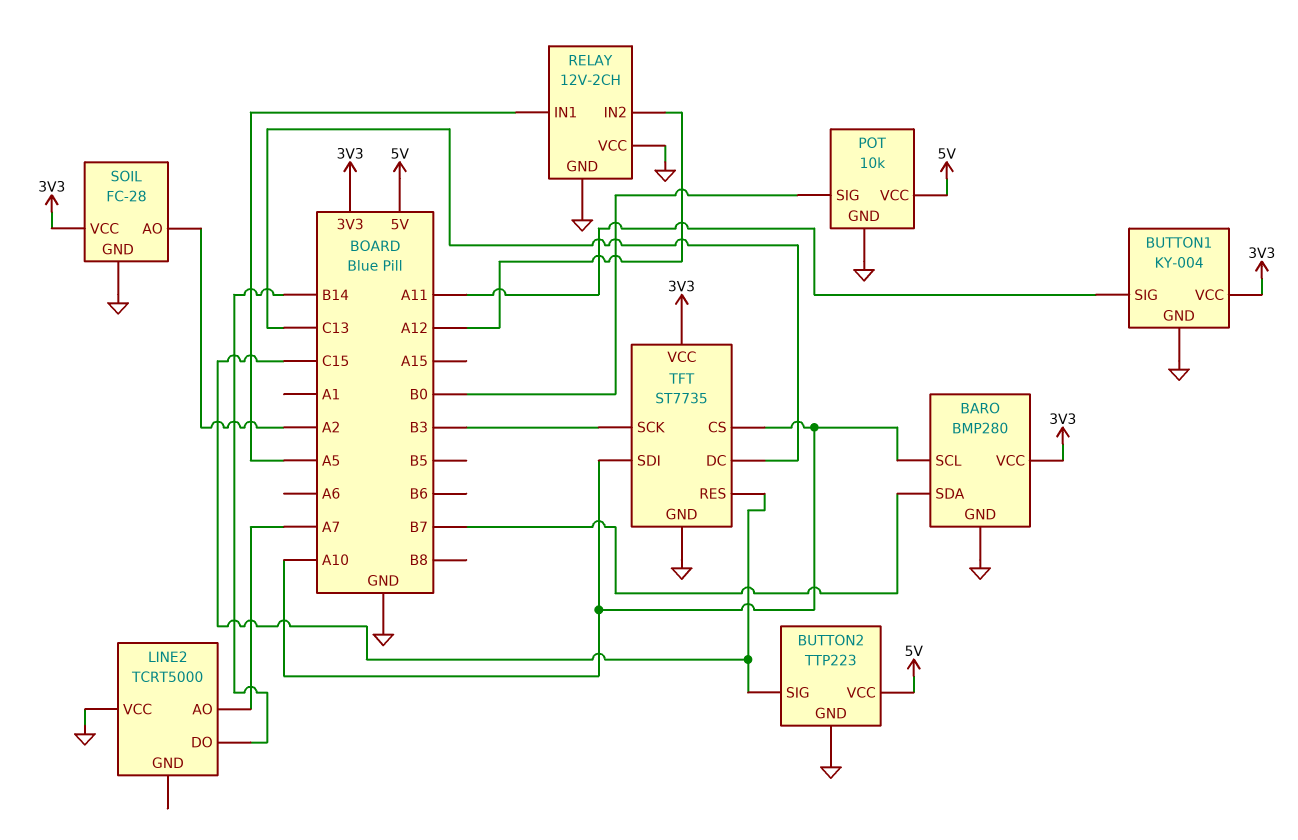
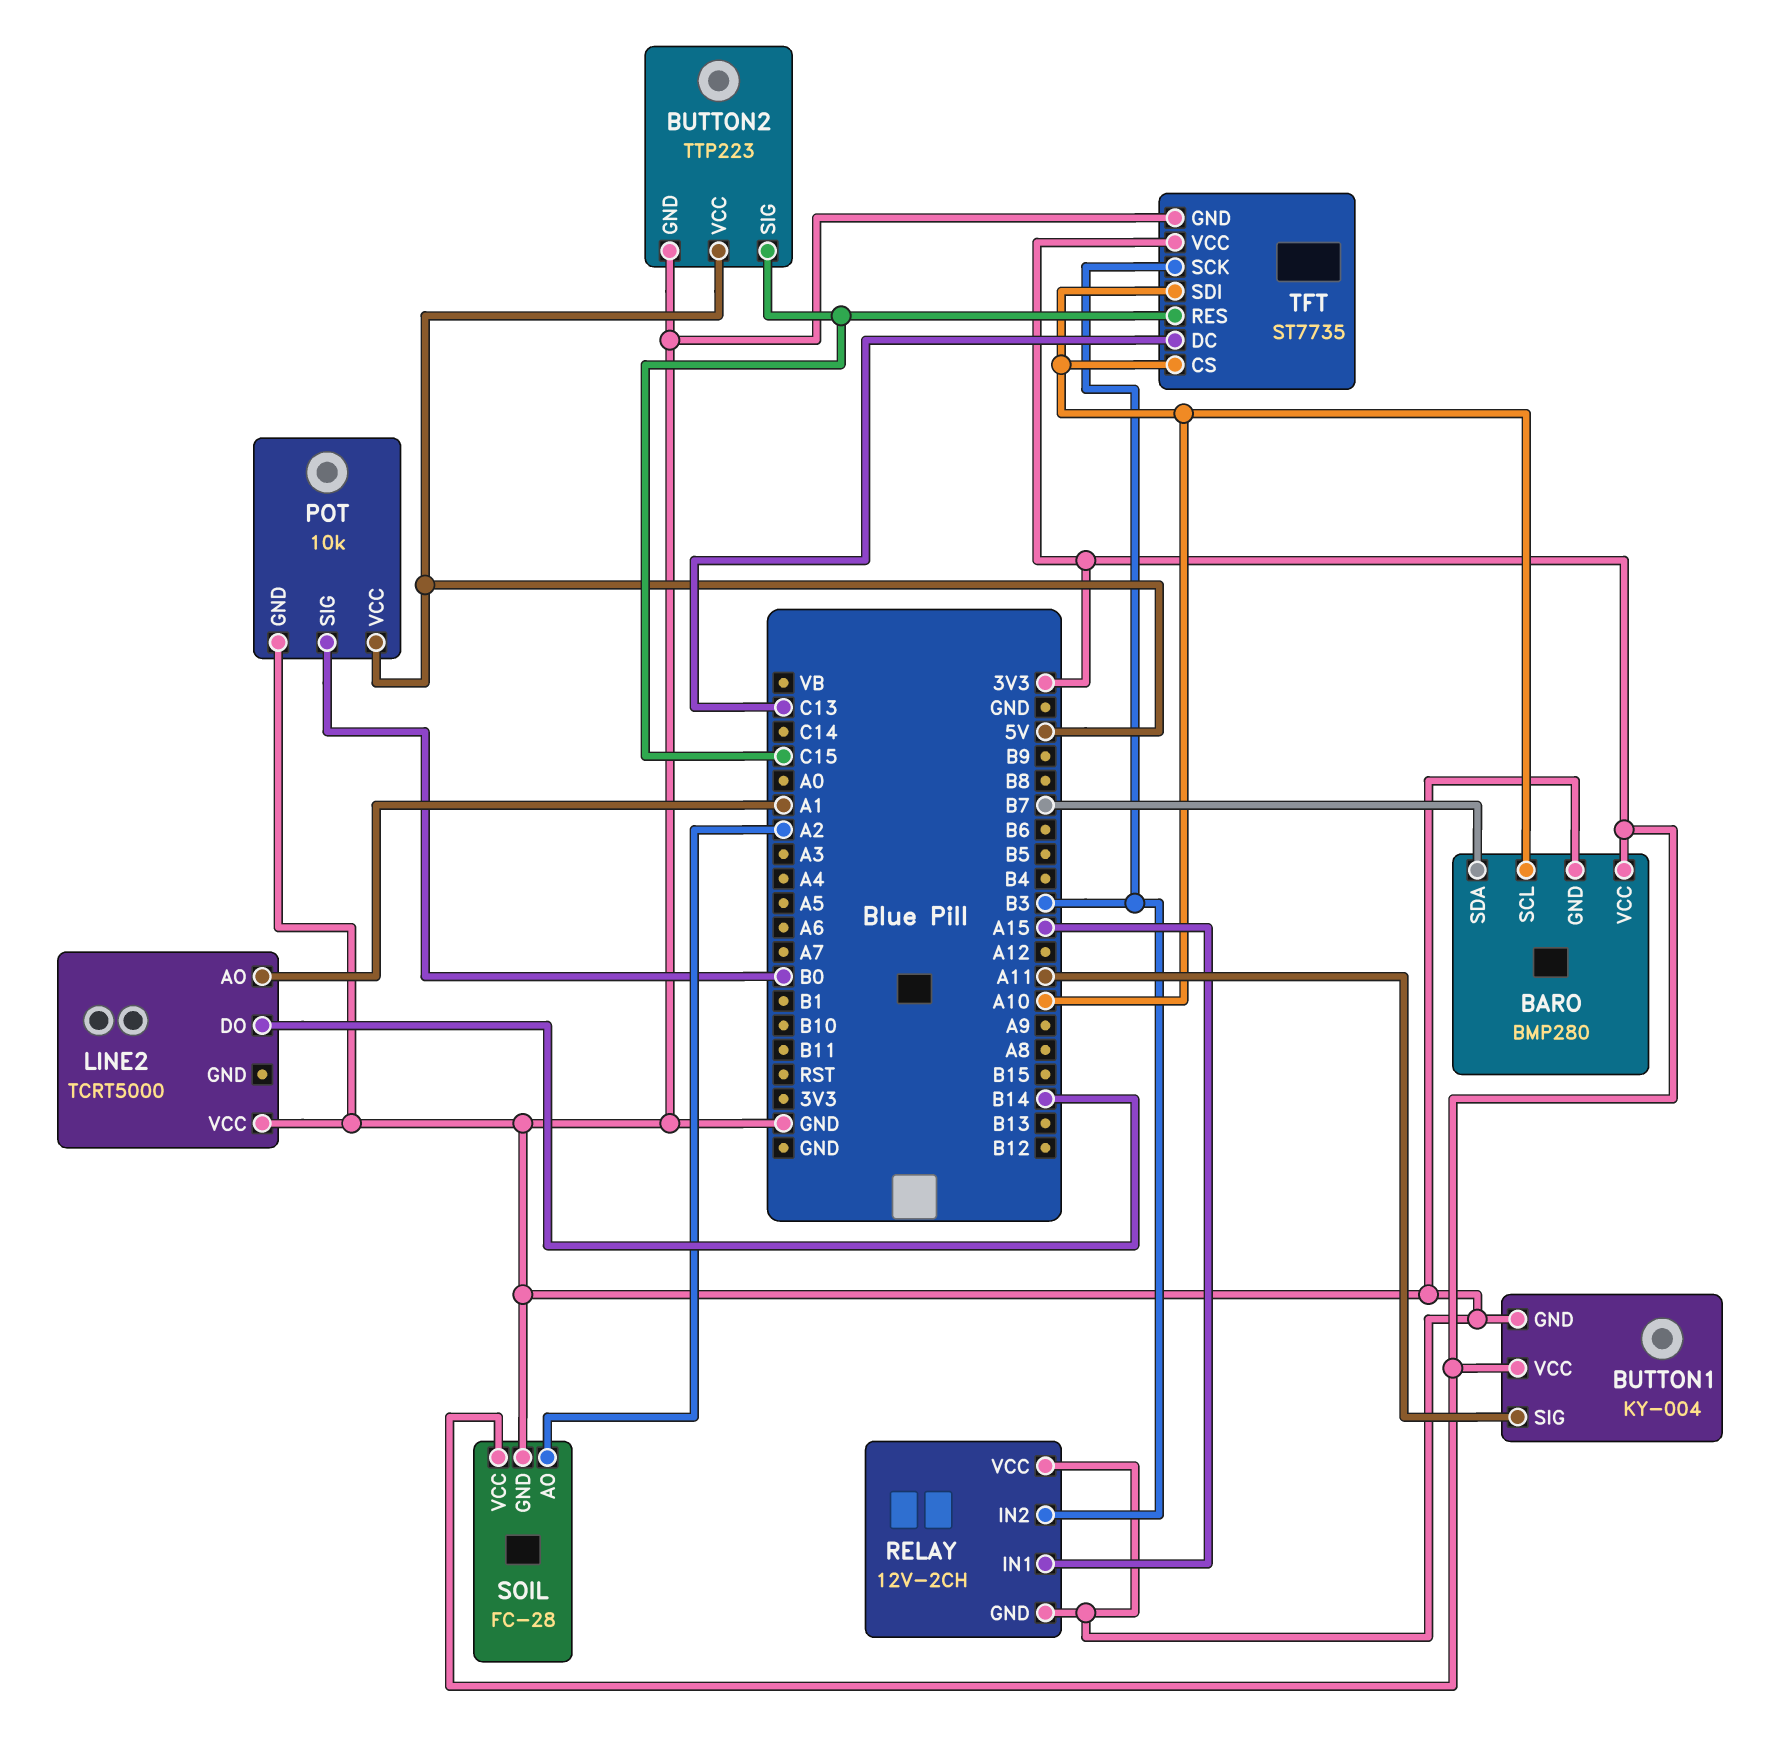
LINE2 pin AO: A7 -> A1
RELAY pin IN1: A5 -> A15
RELAY pin IN2: A12 -> B3

